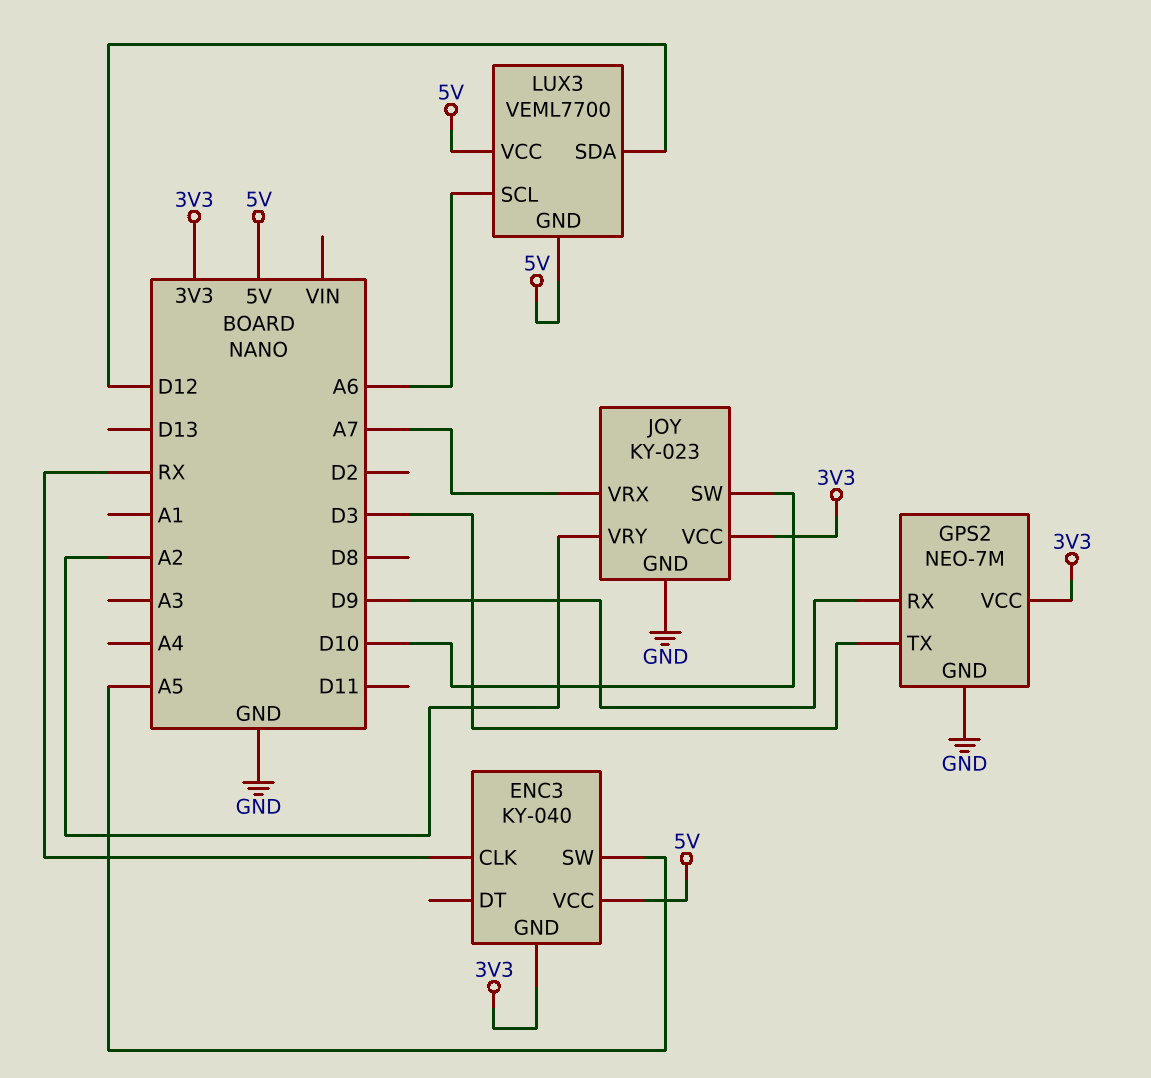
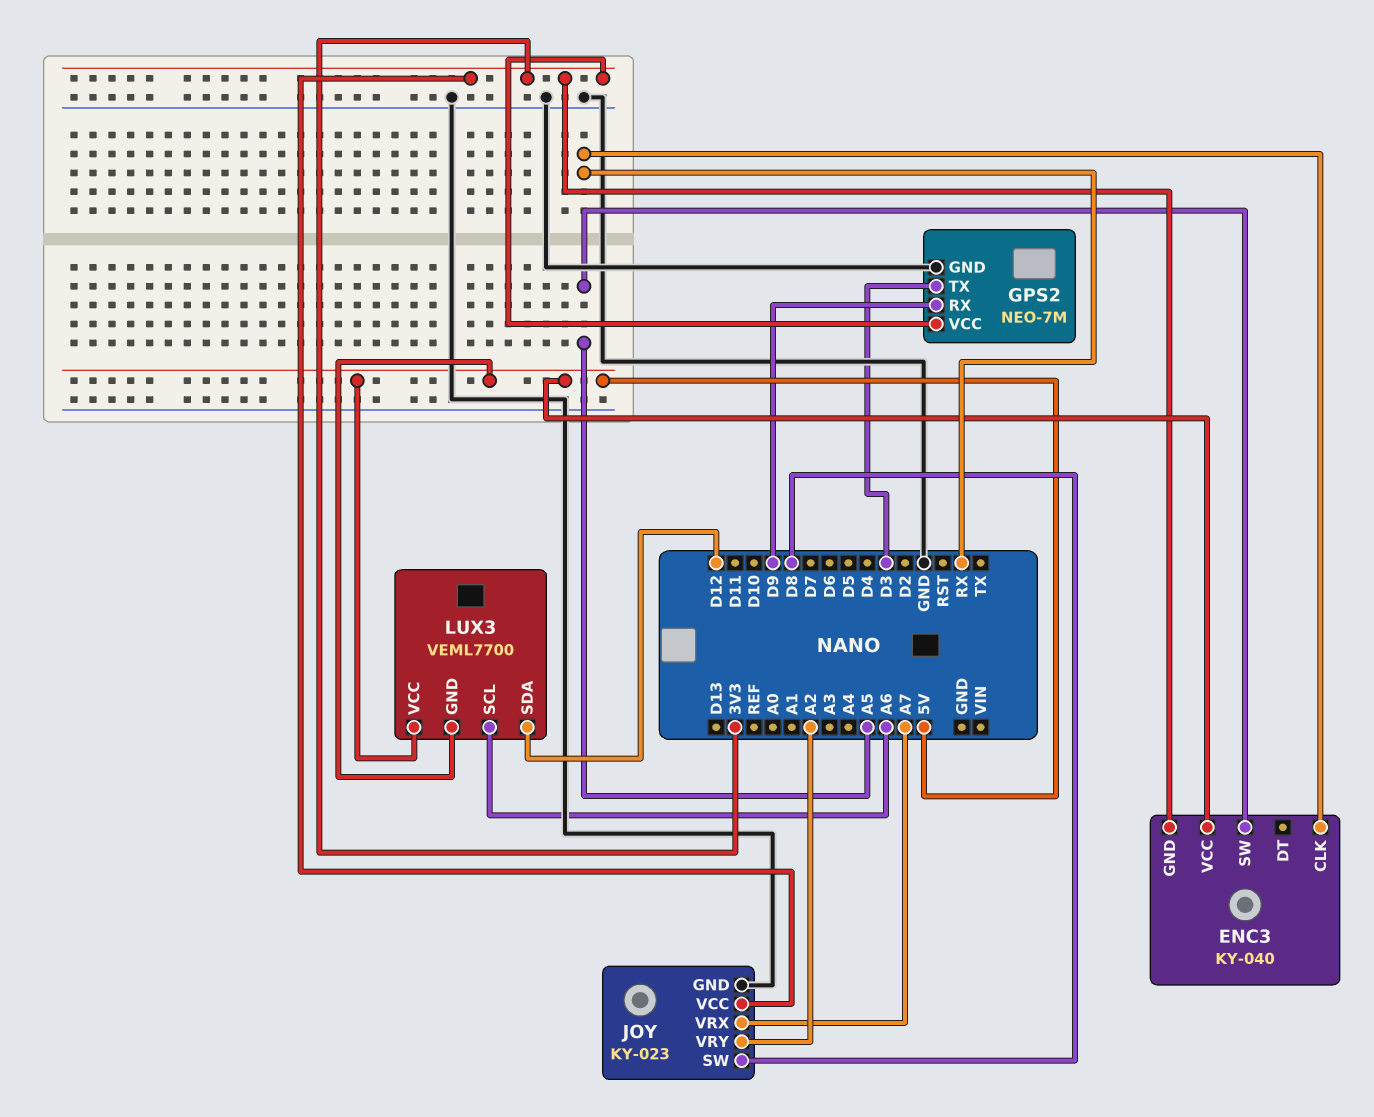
JOY pin SW: D10 -> D8

